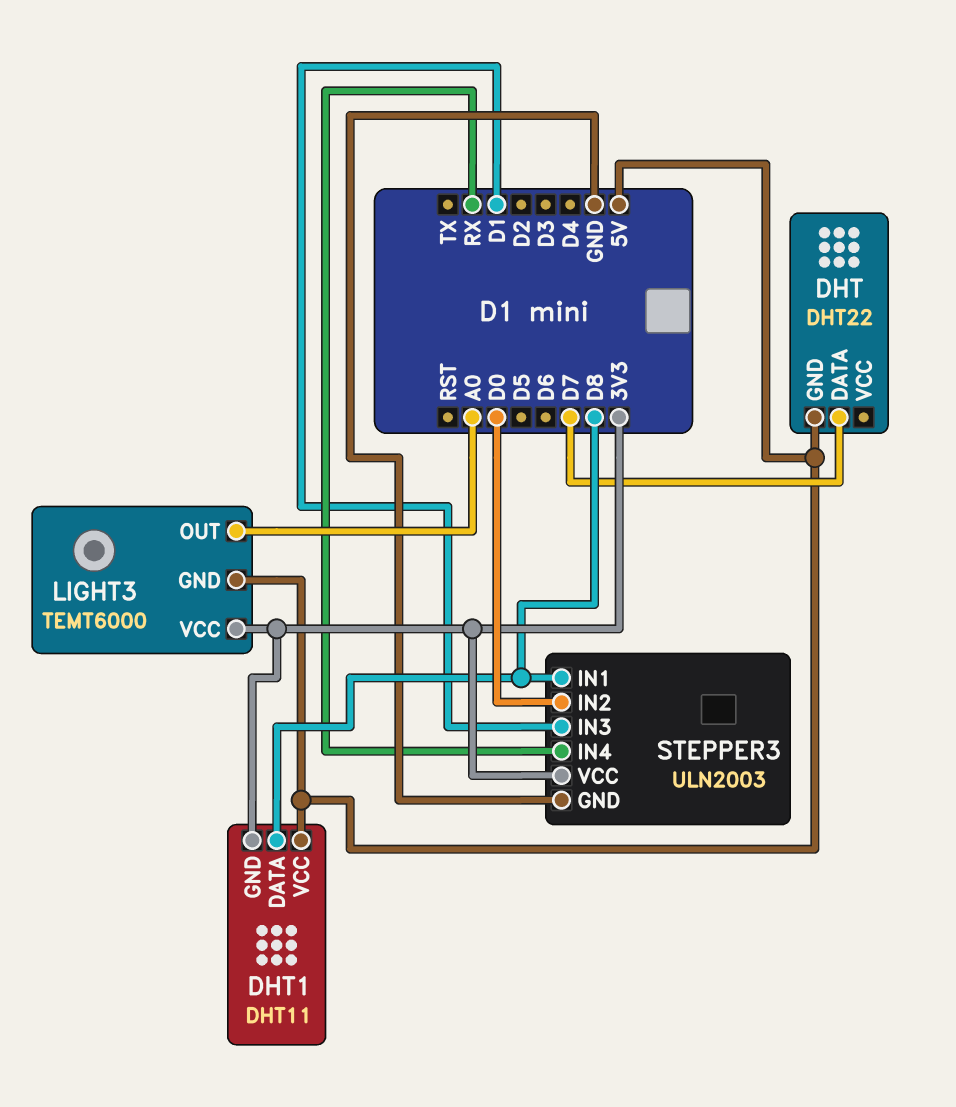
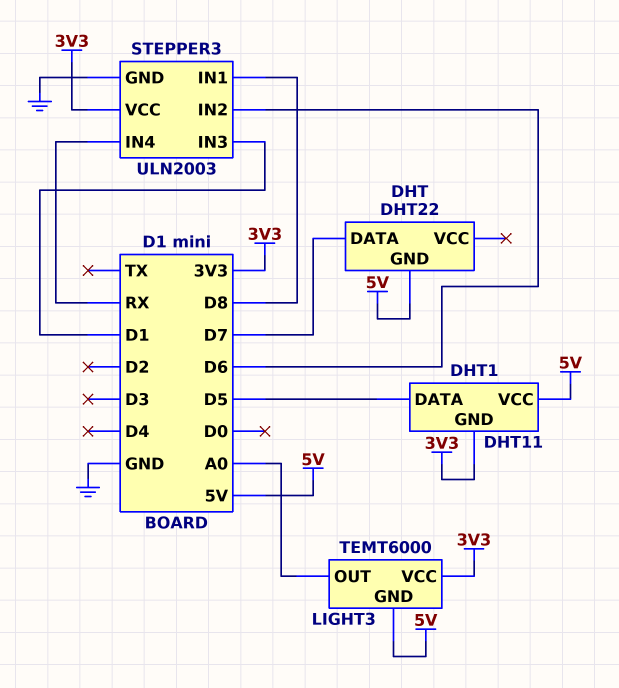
DHT1 pin DATA: D8 -> D5
STEPPER3 pin IN2: D0 -> D6

